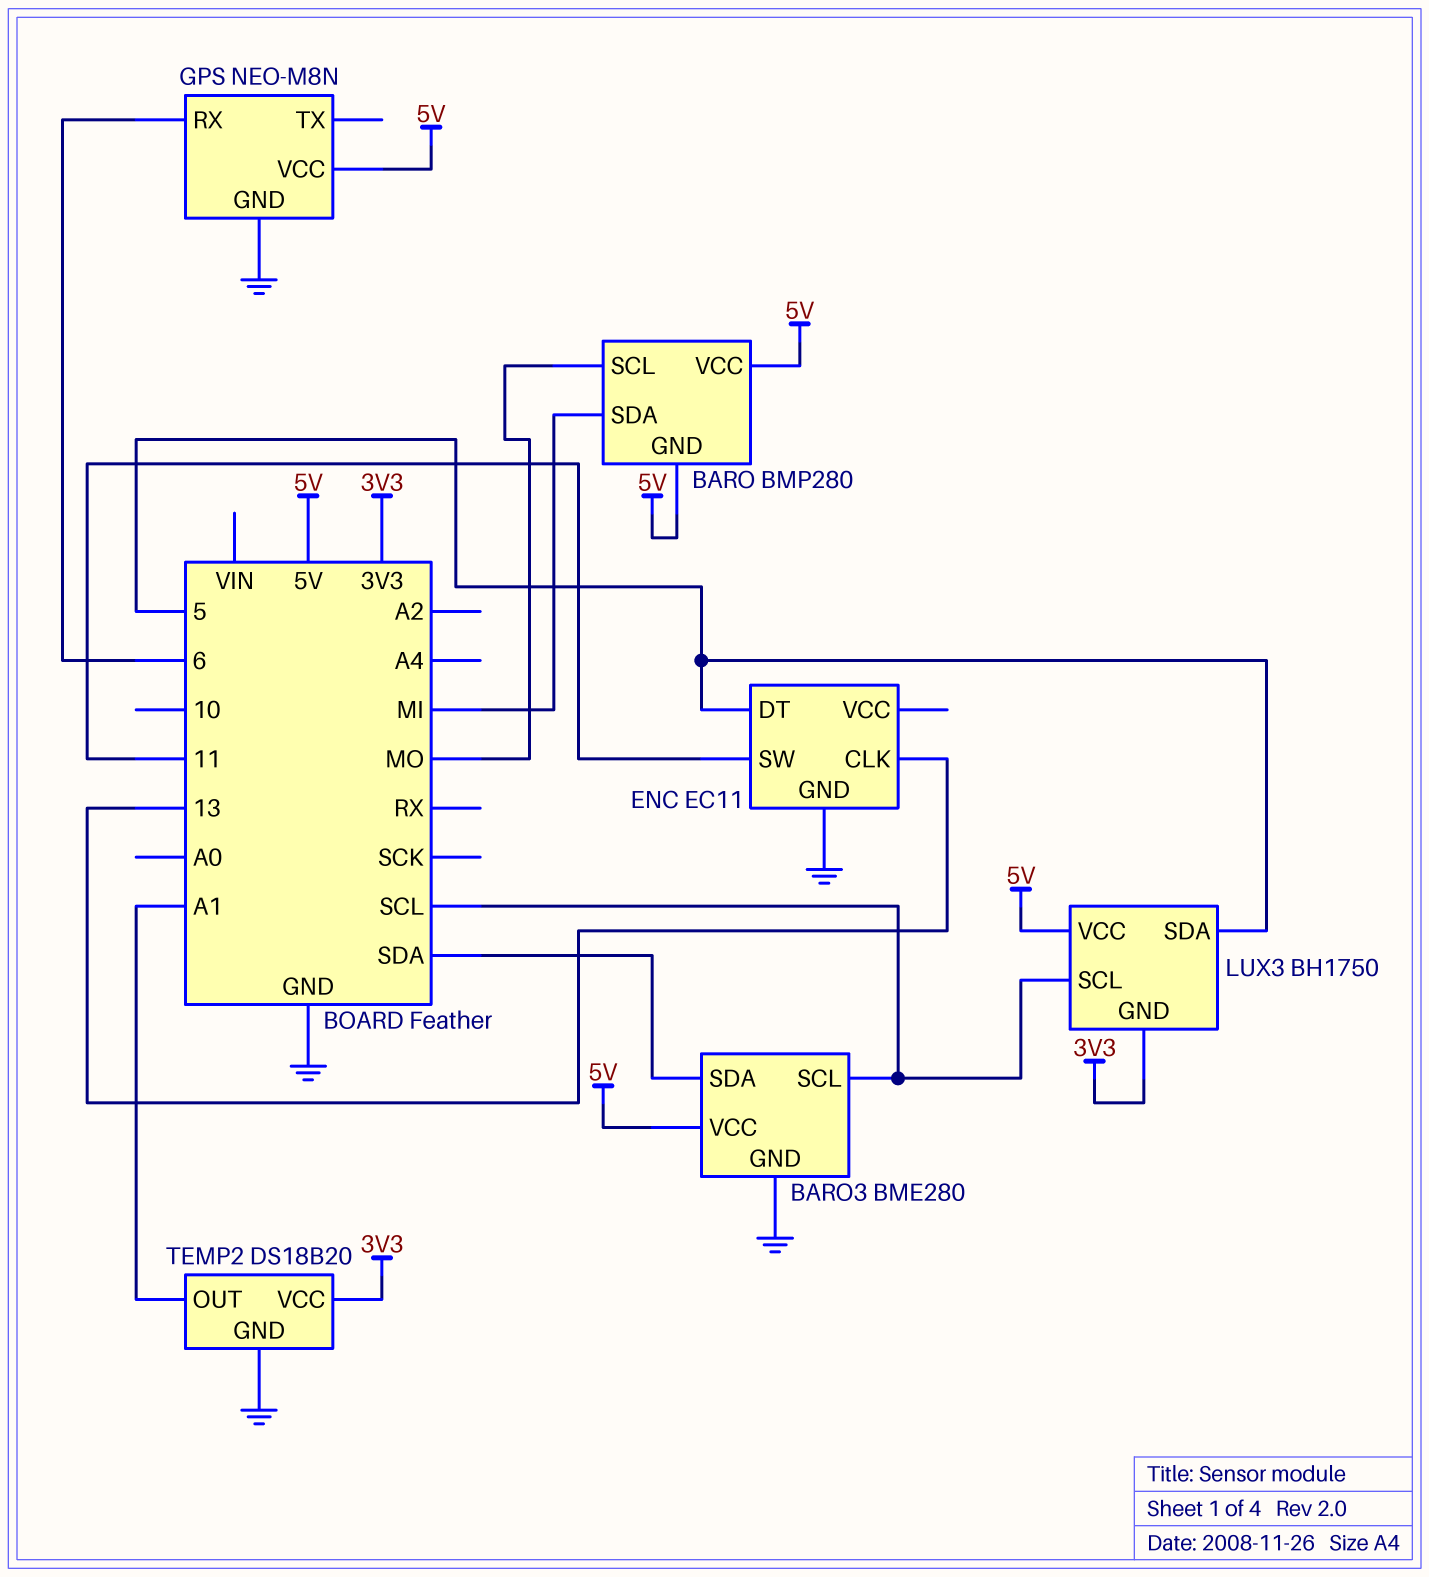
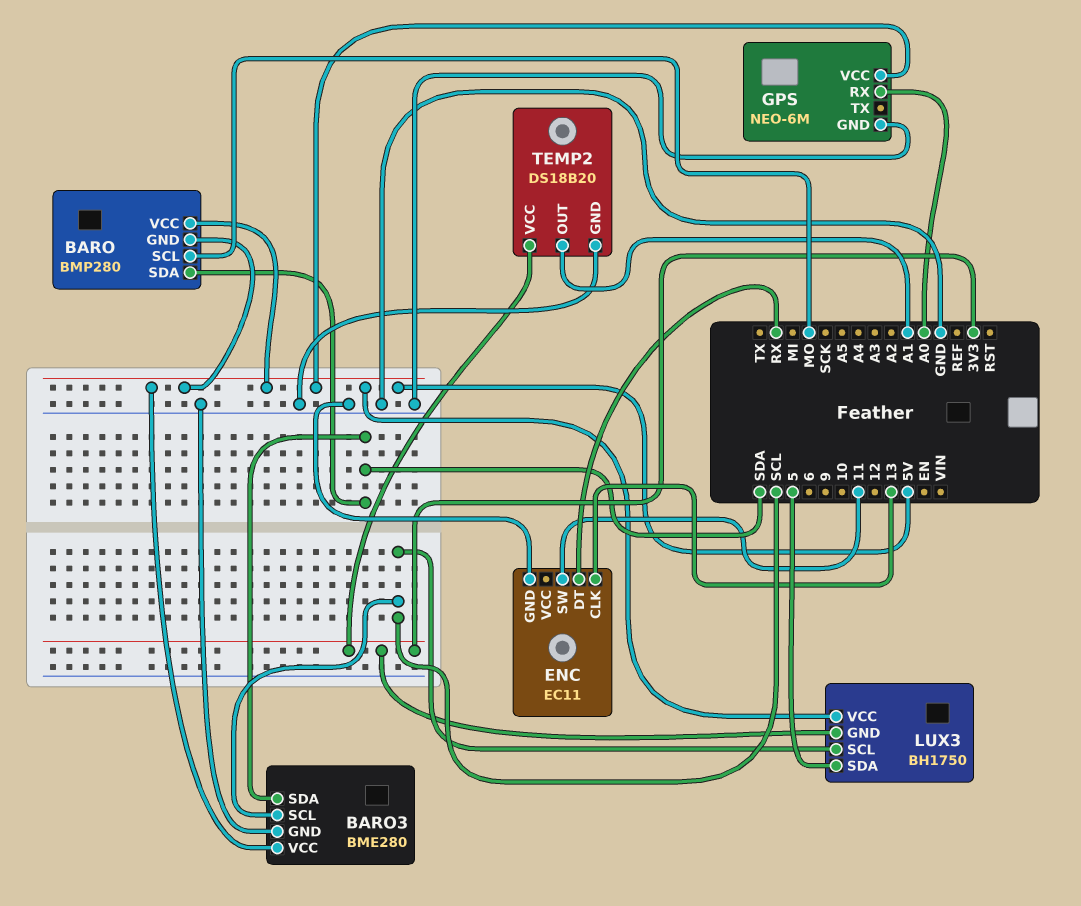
BARO pin SDA: MI -> SDA
ENC pin DT: 5 -> RX
GPS: NEO-M8N -> NEO-6M
GPS pin RX: 6 -> A0

